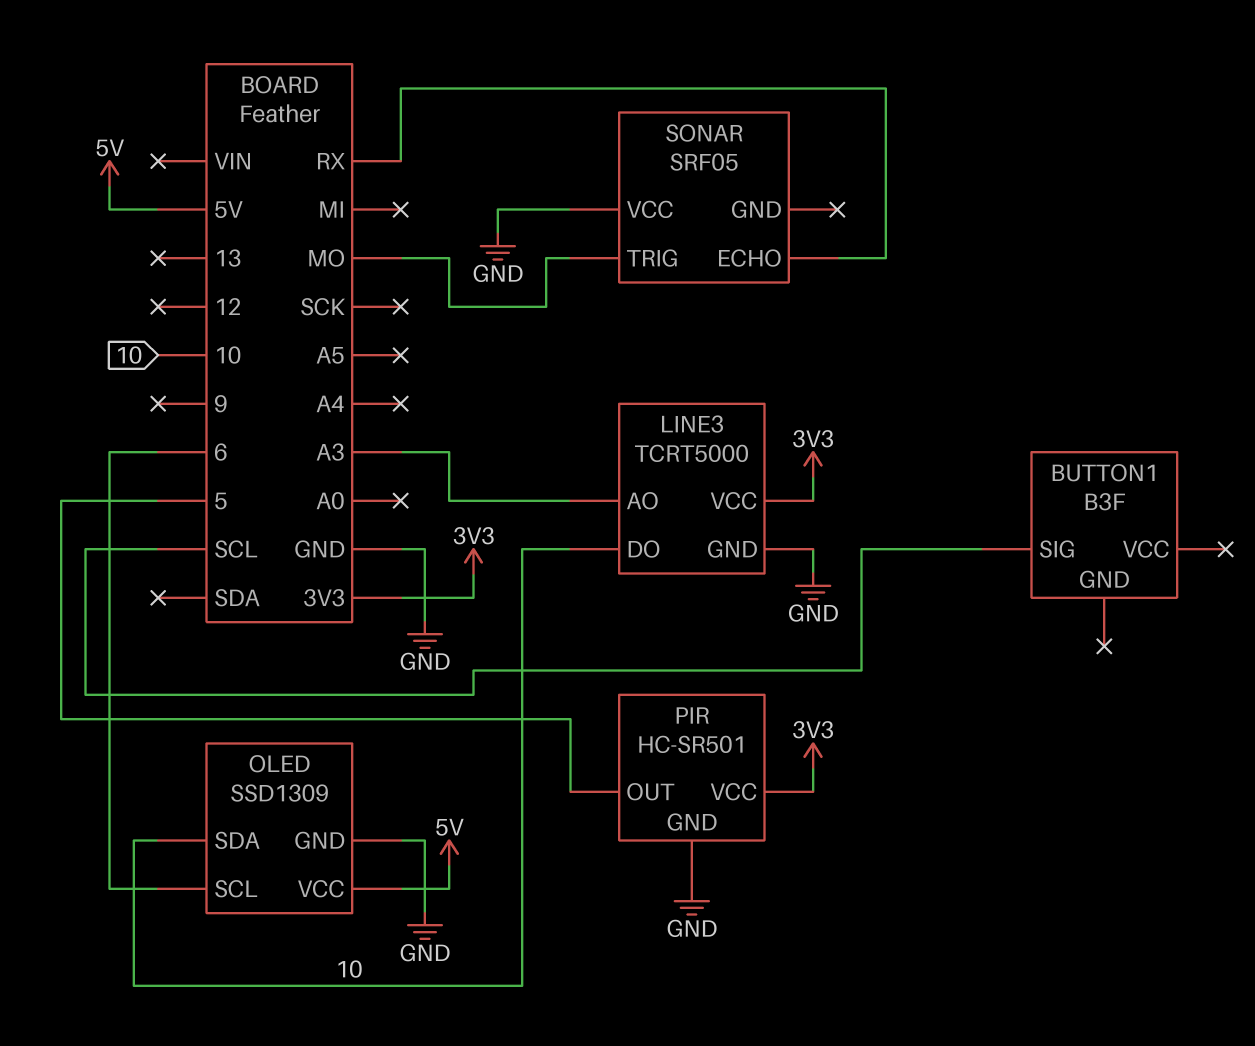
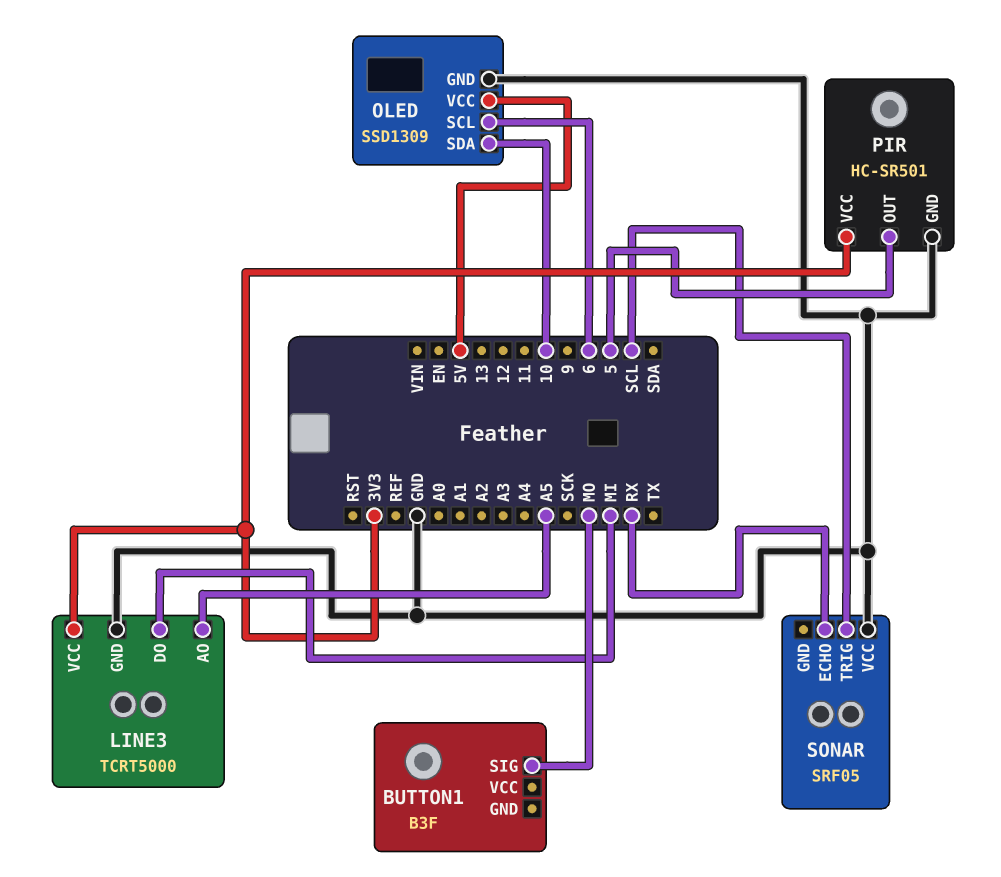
BUTTON1 pin SIG: SCL -> MO
LINE3 pin AO: A3 -> A5
LINE3 pin DO: 10 -> MI
SONAR pin TRIG: MO -> SCL

